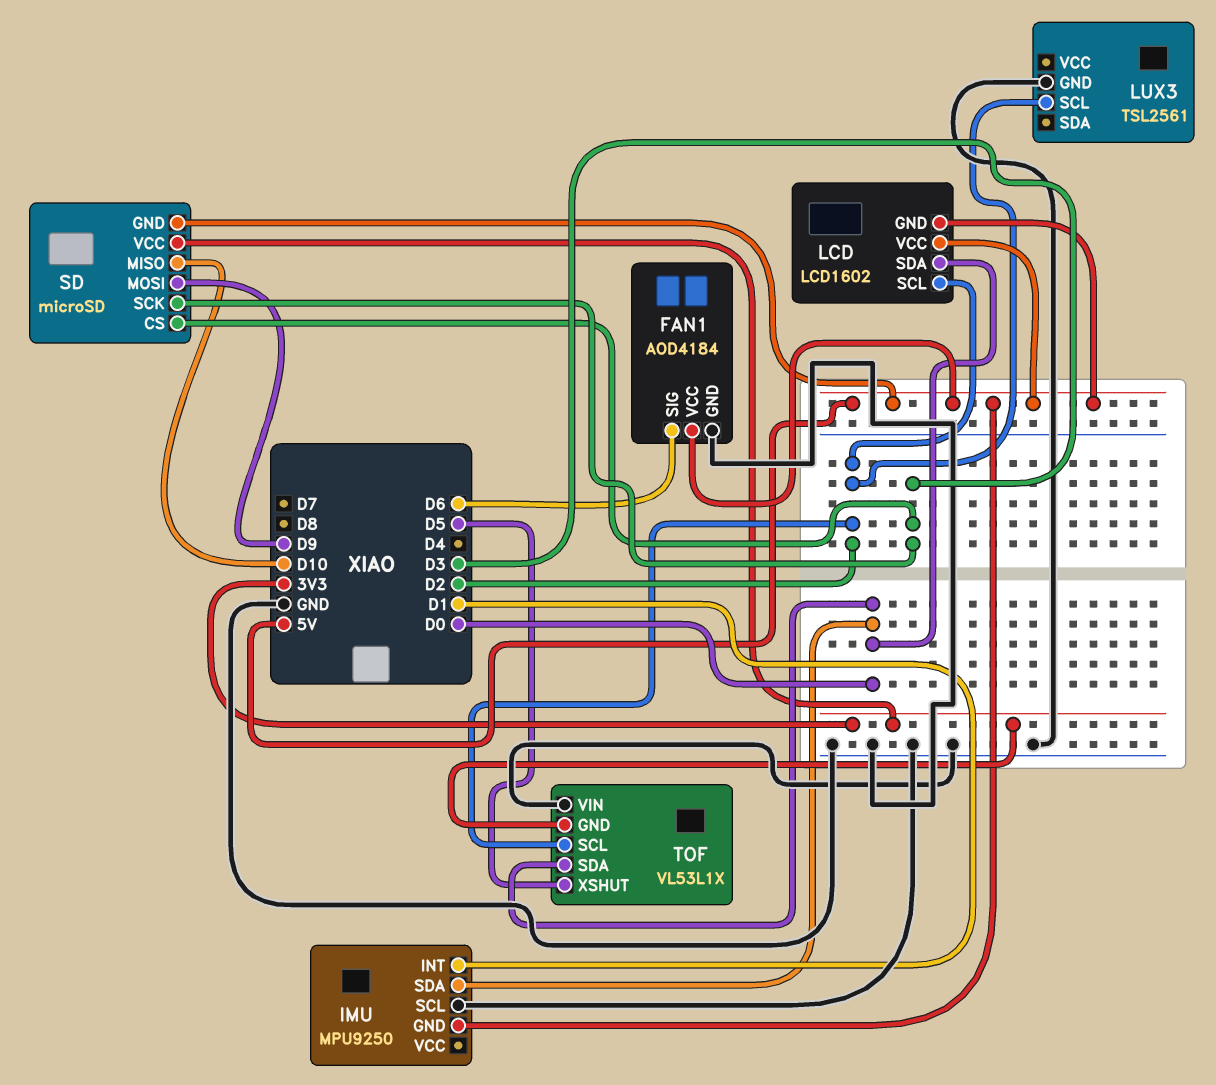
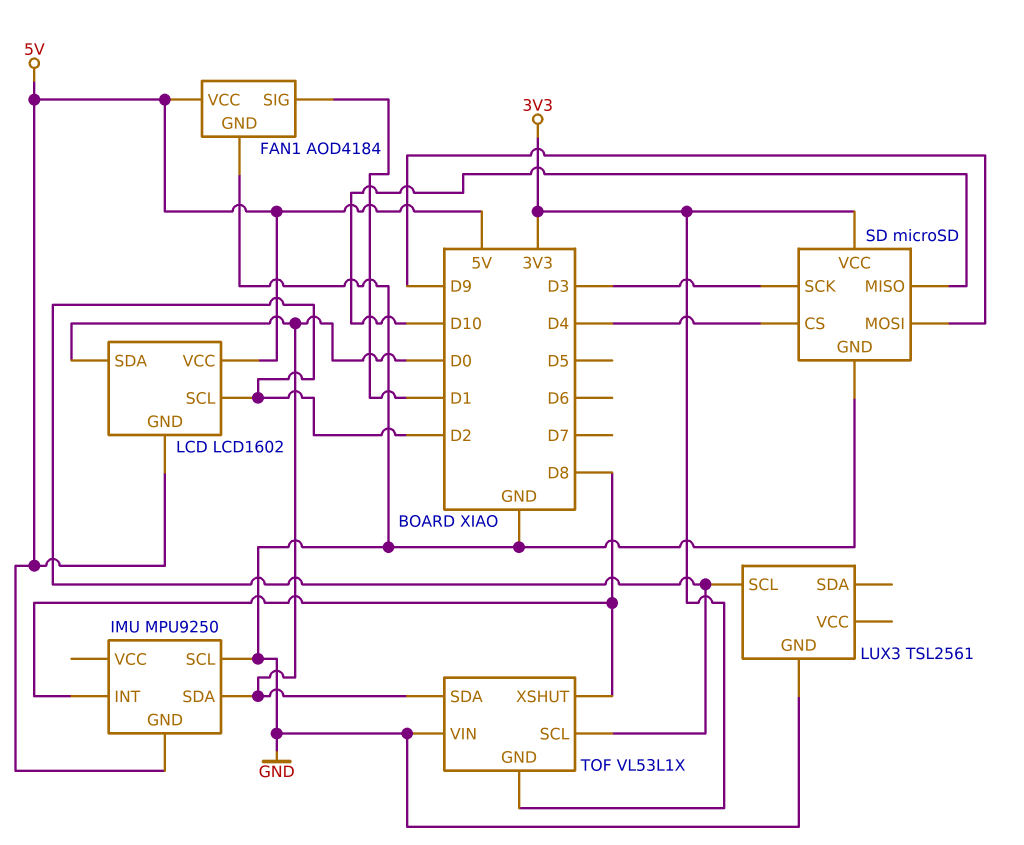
FAN1 pin SIG: D6 -> D1
IMU pin INT: D1 -> D8
SD pin CS: D3 -> D4
SD pin GND: 5V -> GND
TOF pin XSHUT: D5 -> D8

